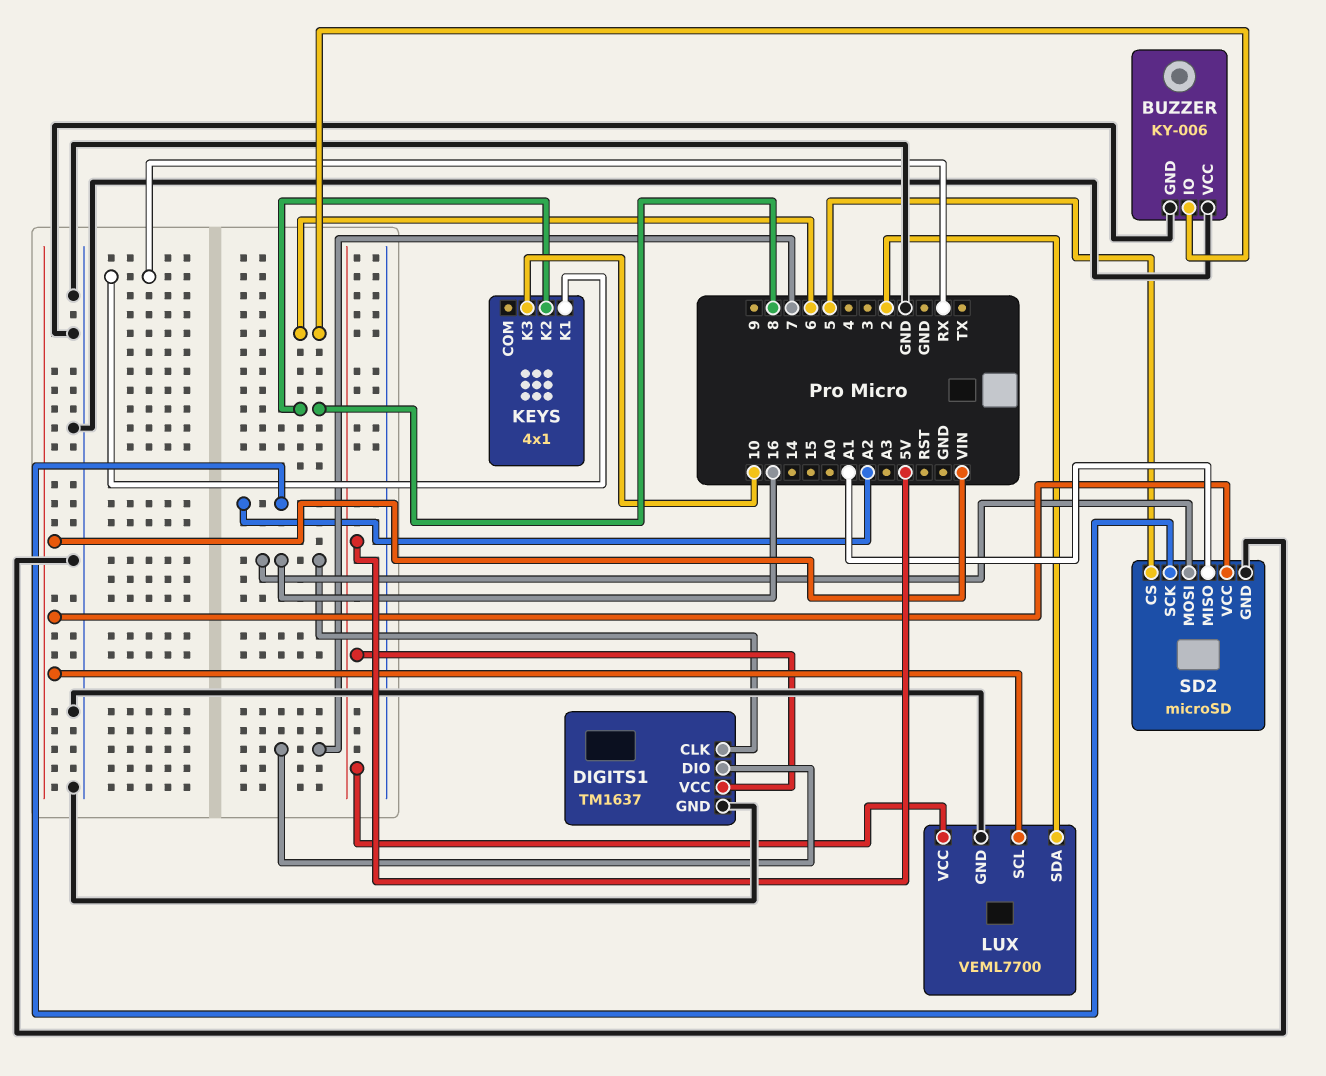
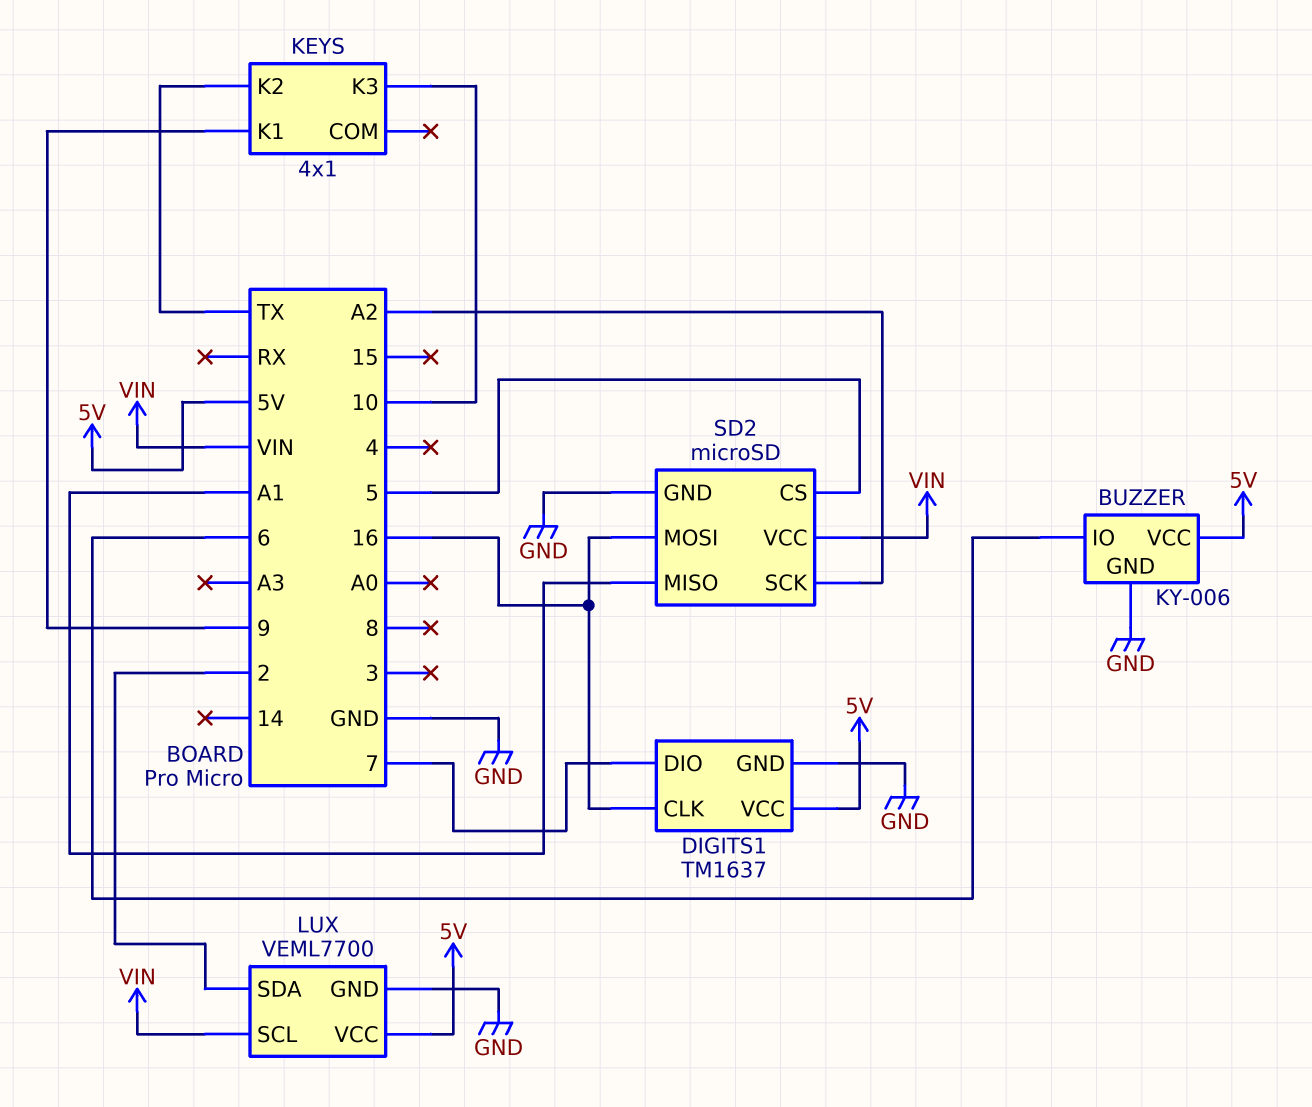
BUZZER pin VCC: GND -> 5V
KEYS pin K1: RX -> 9
KEYS pin K2: 8 -> TX

